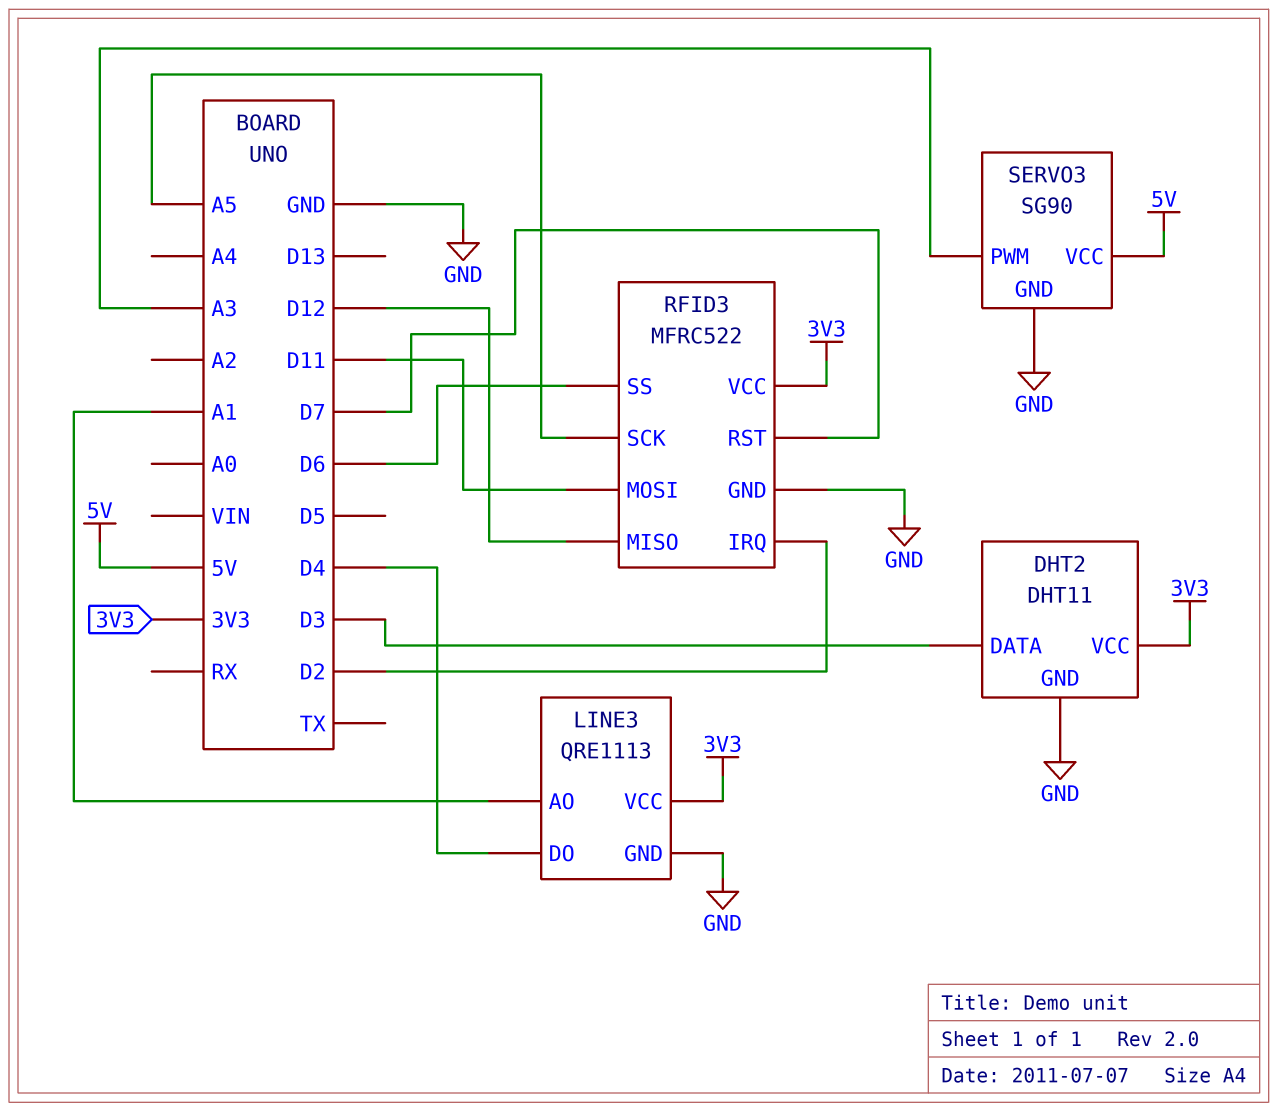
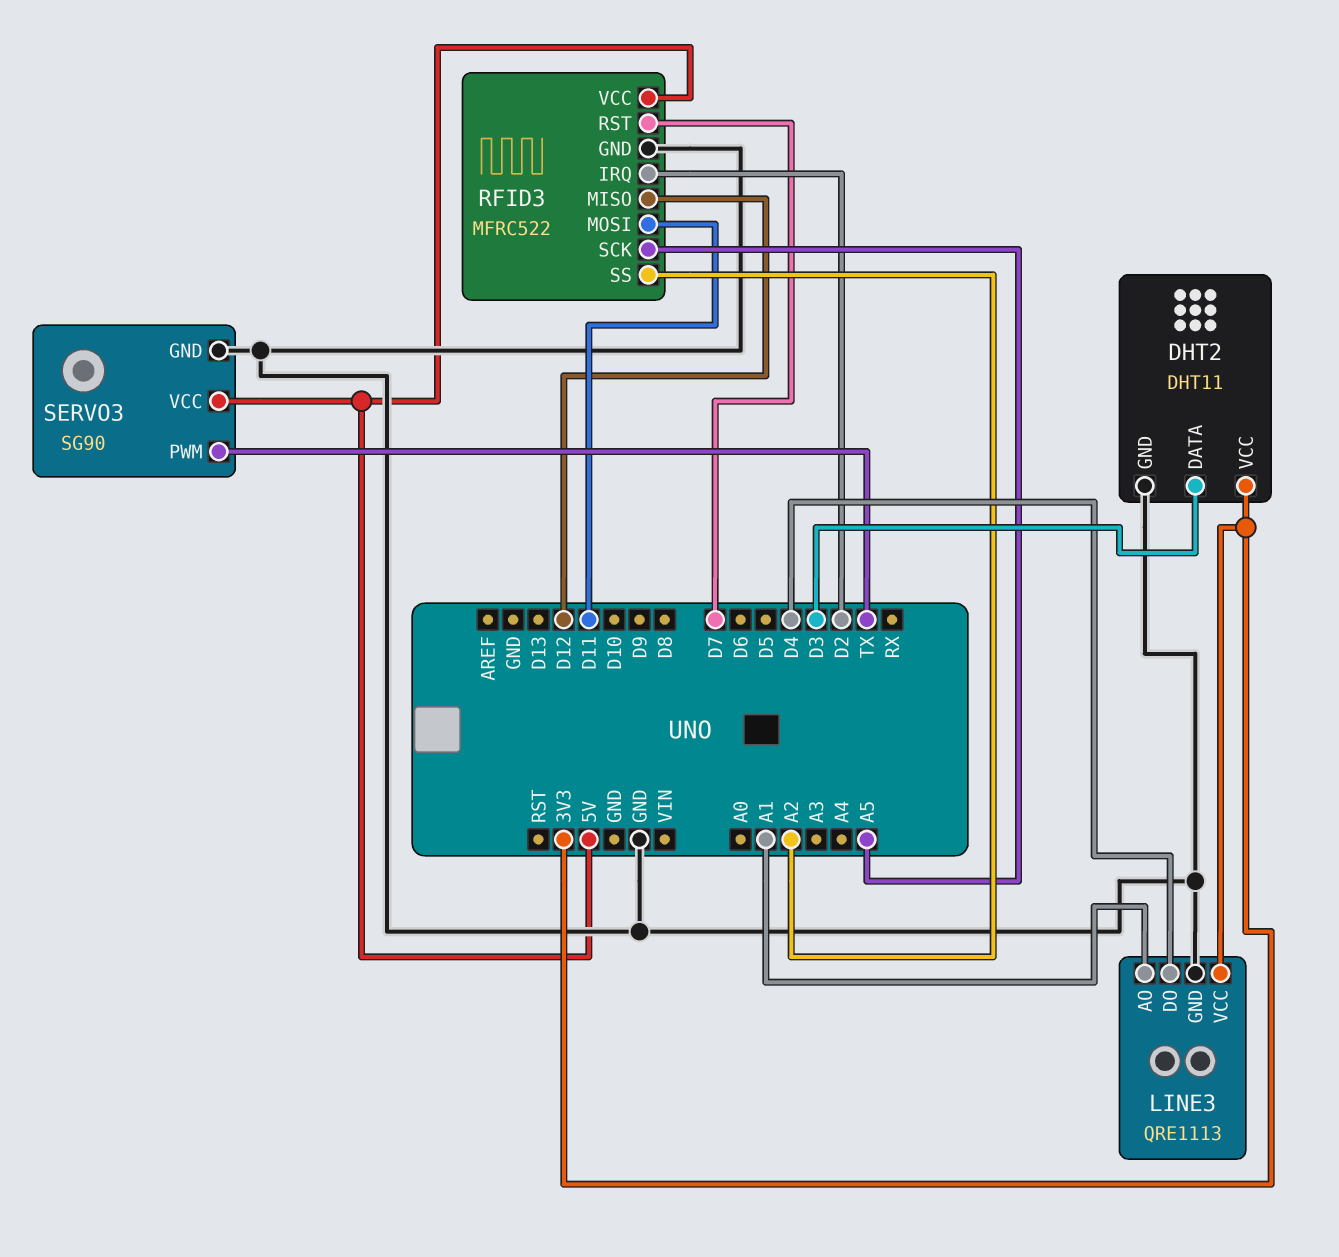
RFID3 pin SS: D6 -> A2
RFID3 pin VCC: 3V3 -> 5V
SERVO3 pin PWM: A3 -> TX

